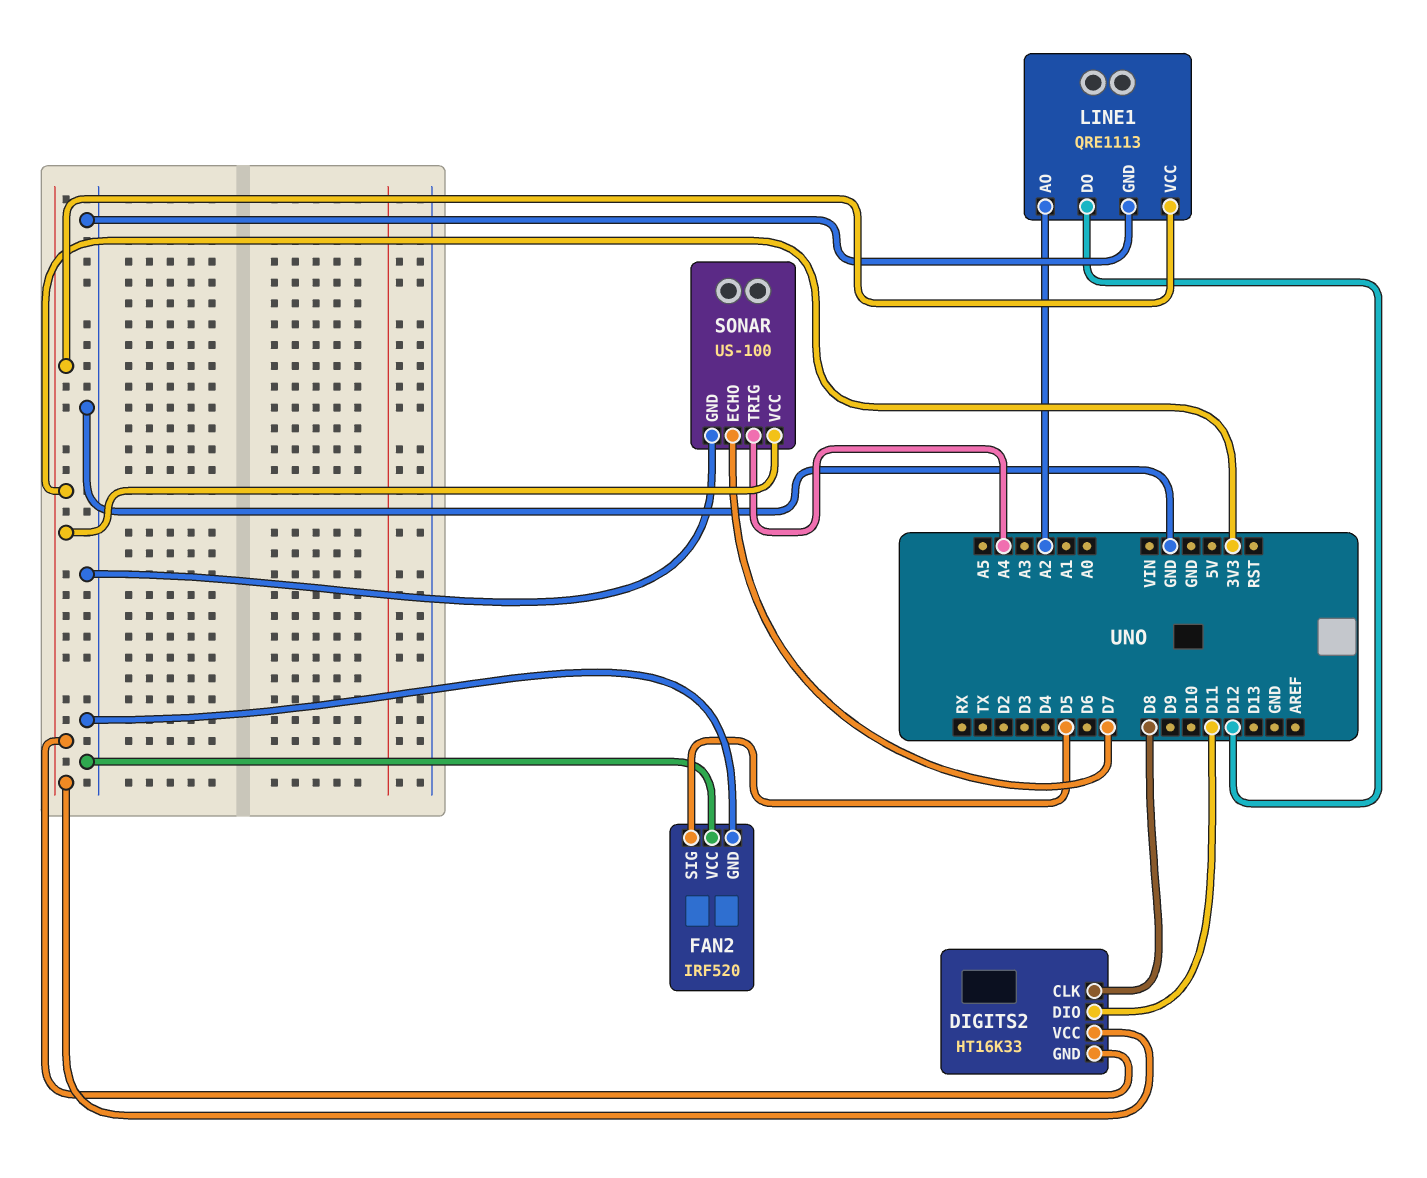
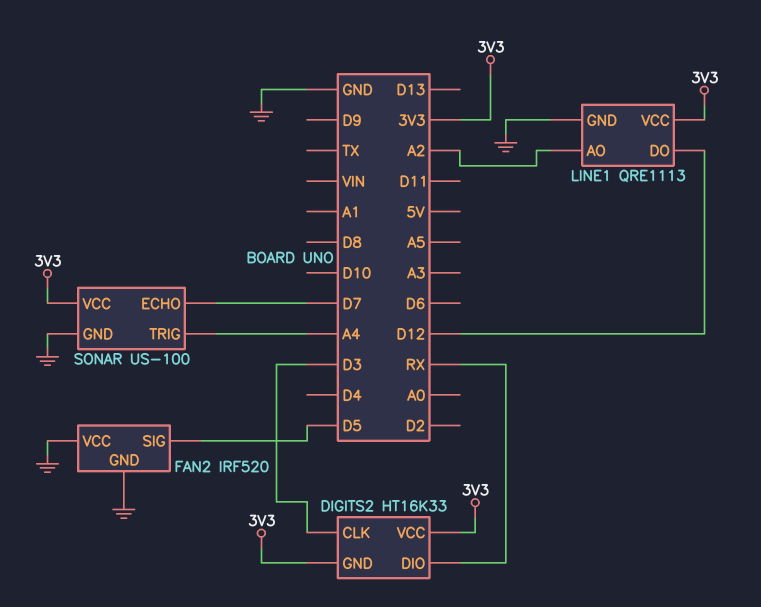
DIGITS2 pin CLK: D8 -> D3
DIGITS2 pin DIO: D11 -> RX

